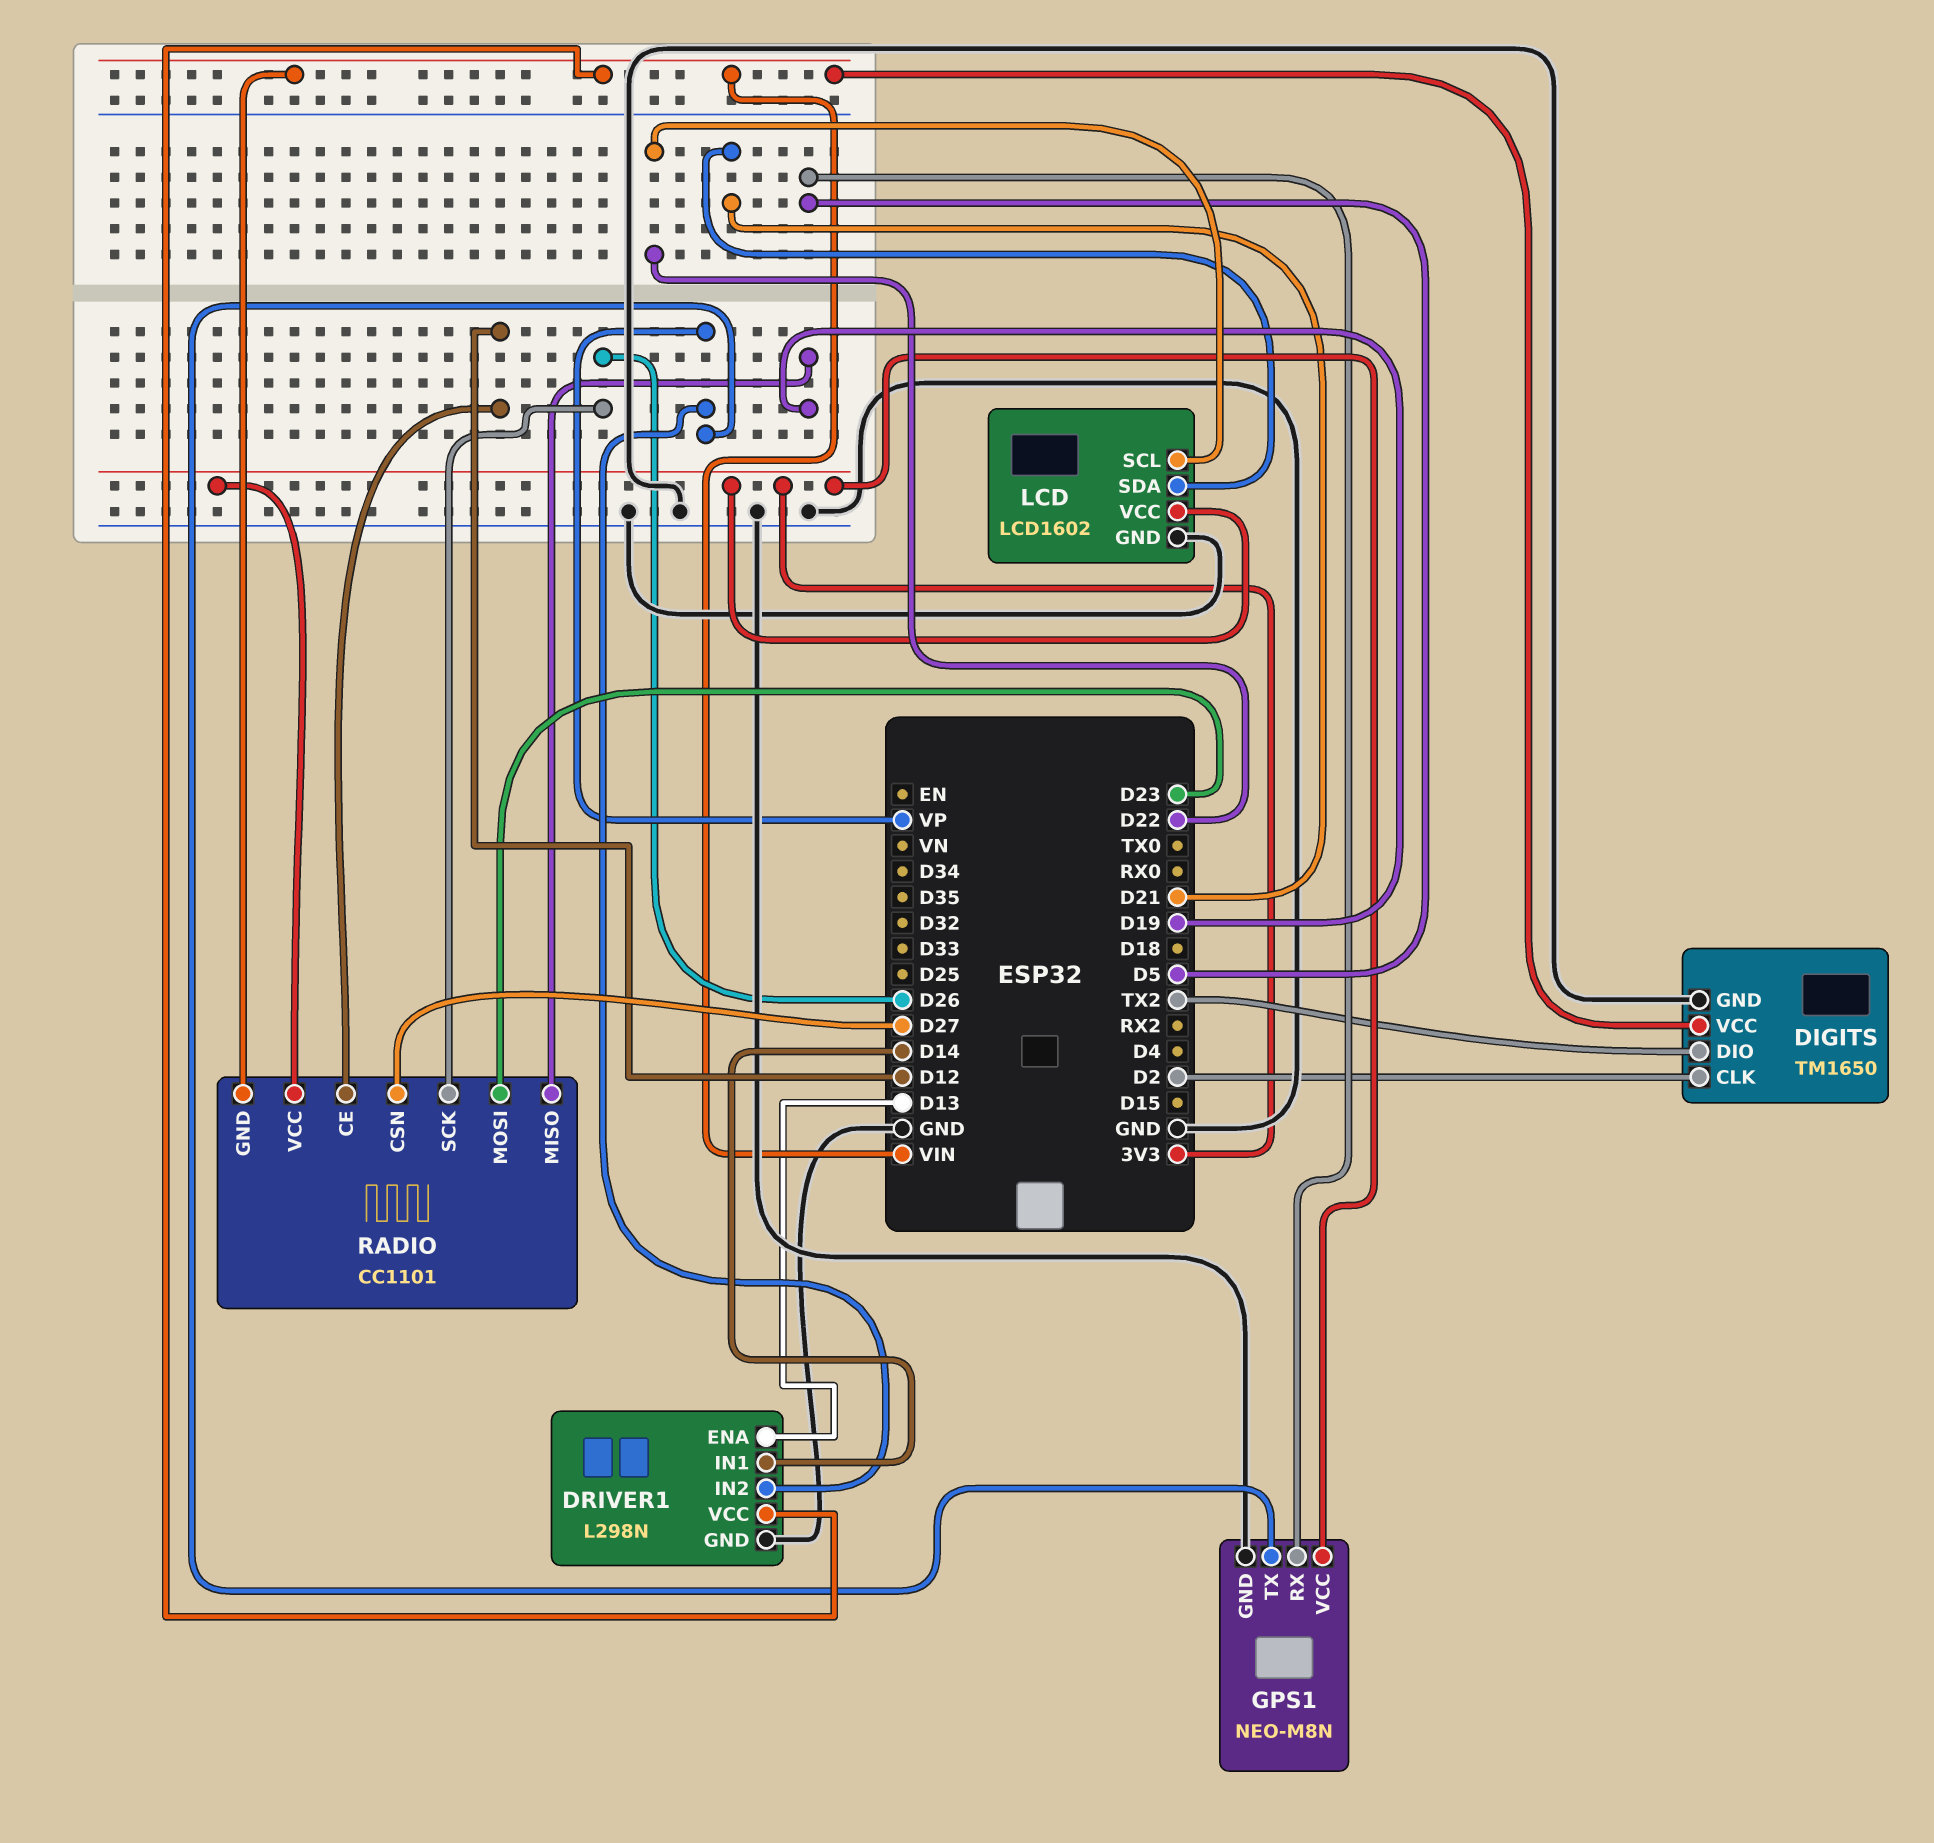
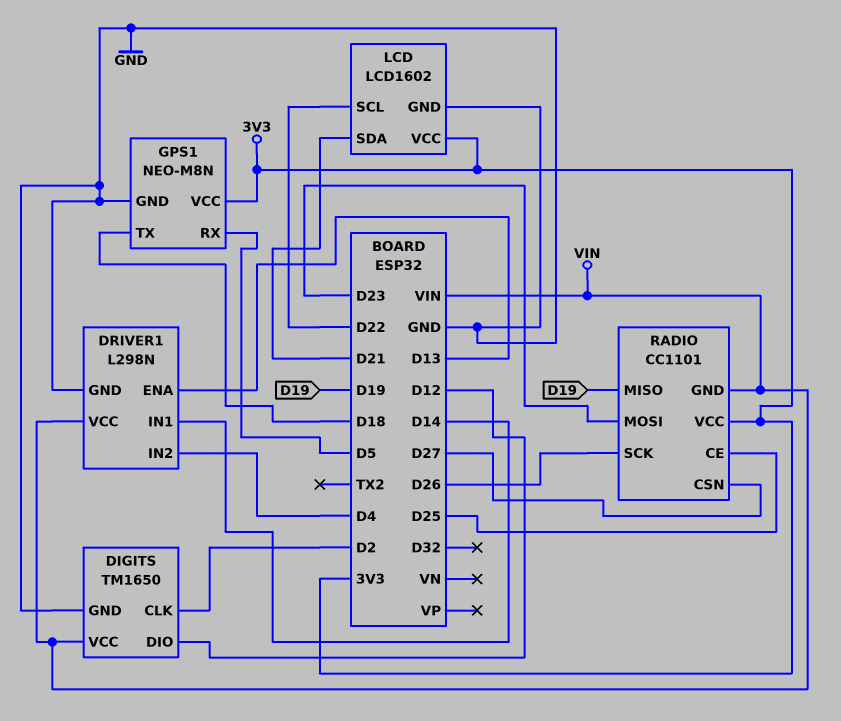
DIGITS pin DIO: TX2 -> D12
DRIVER1 pin IN2: VP -> D4
GPS1 pin TX: VP -> D18
RADIO pin CE: D12 -> D25

